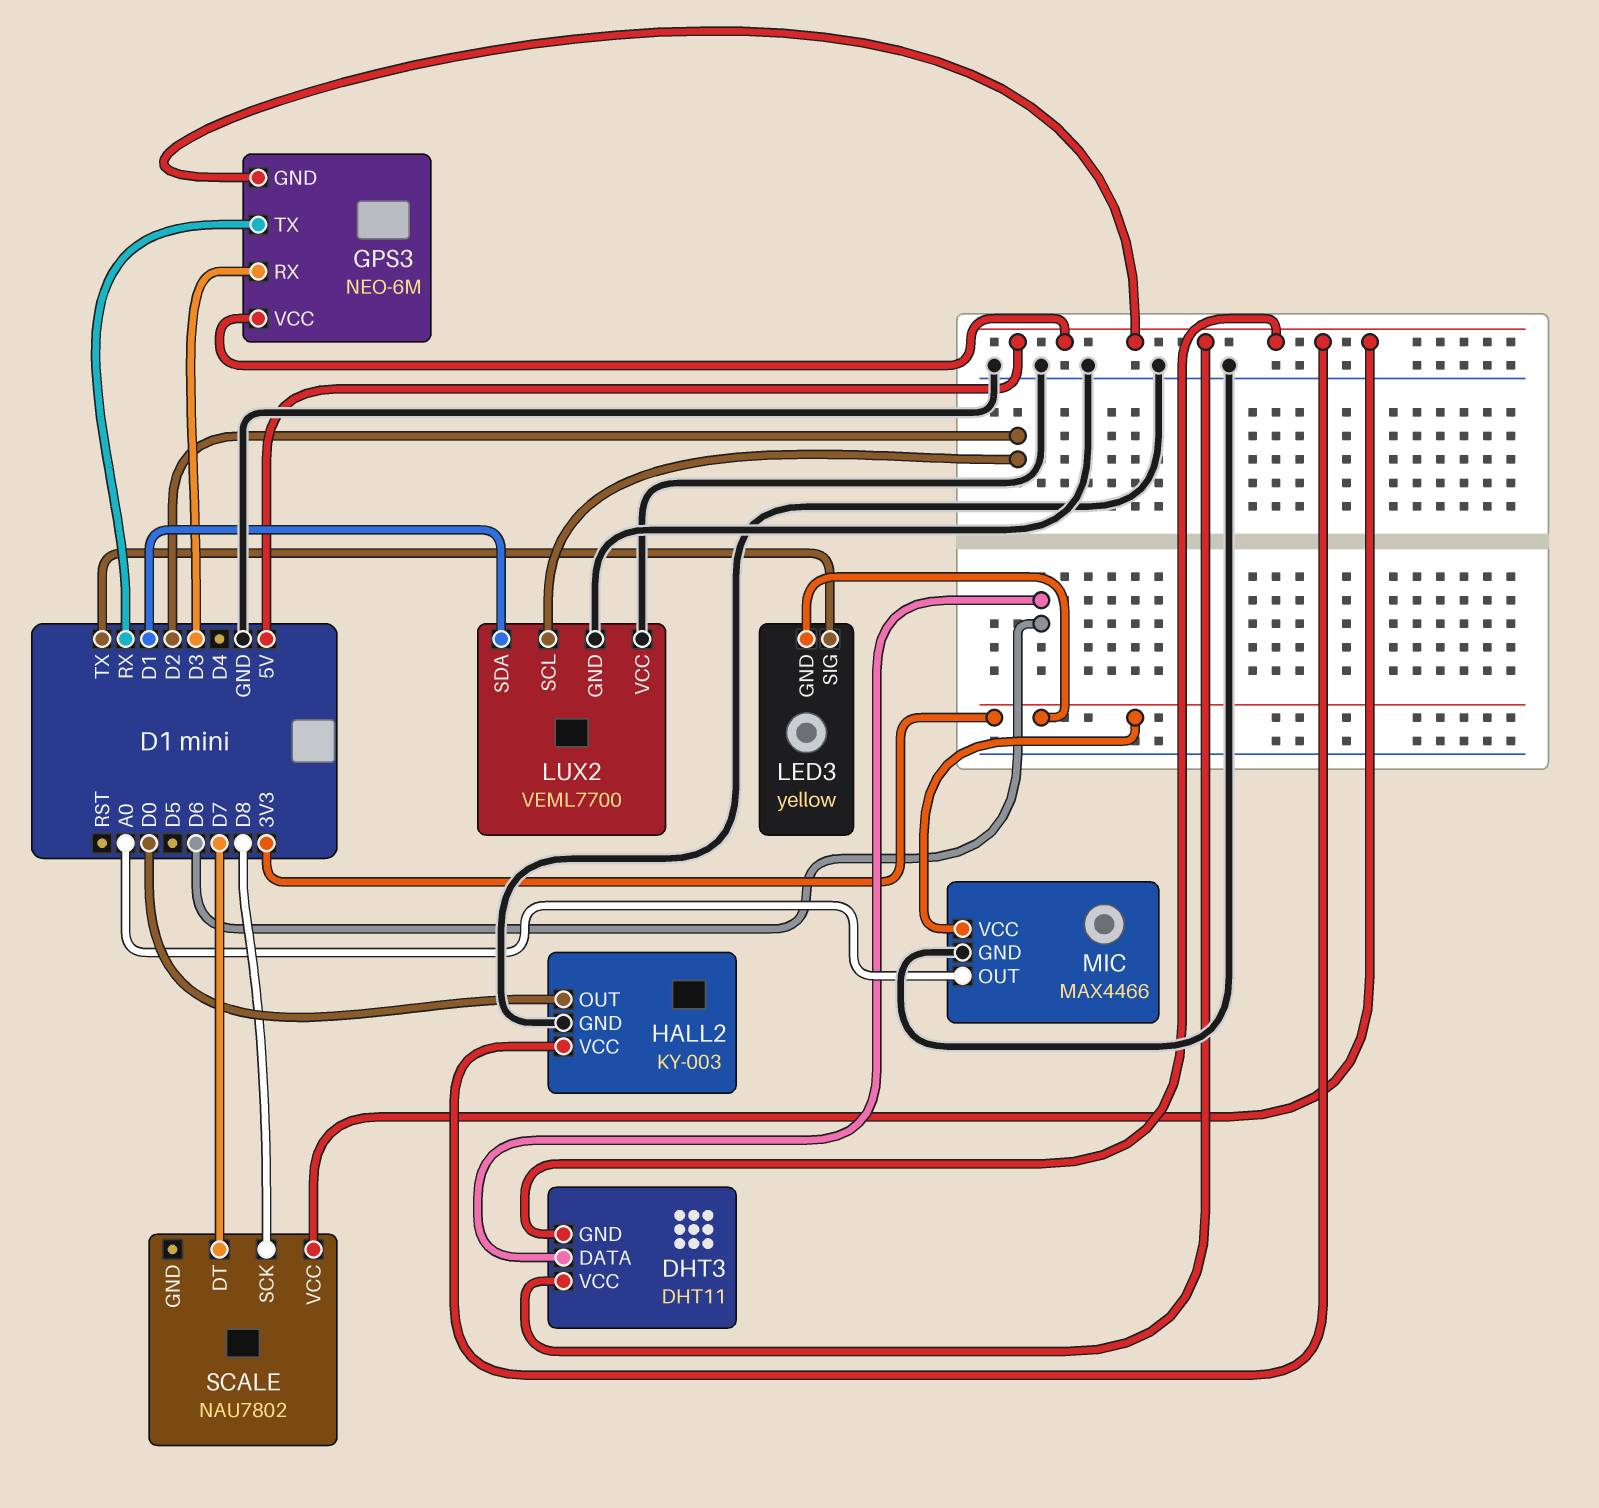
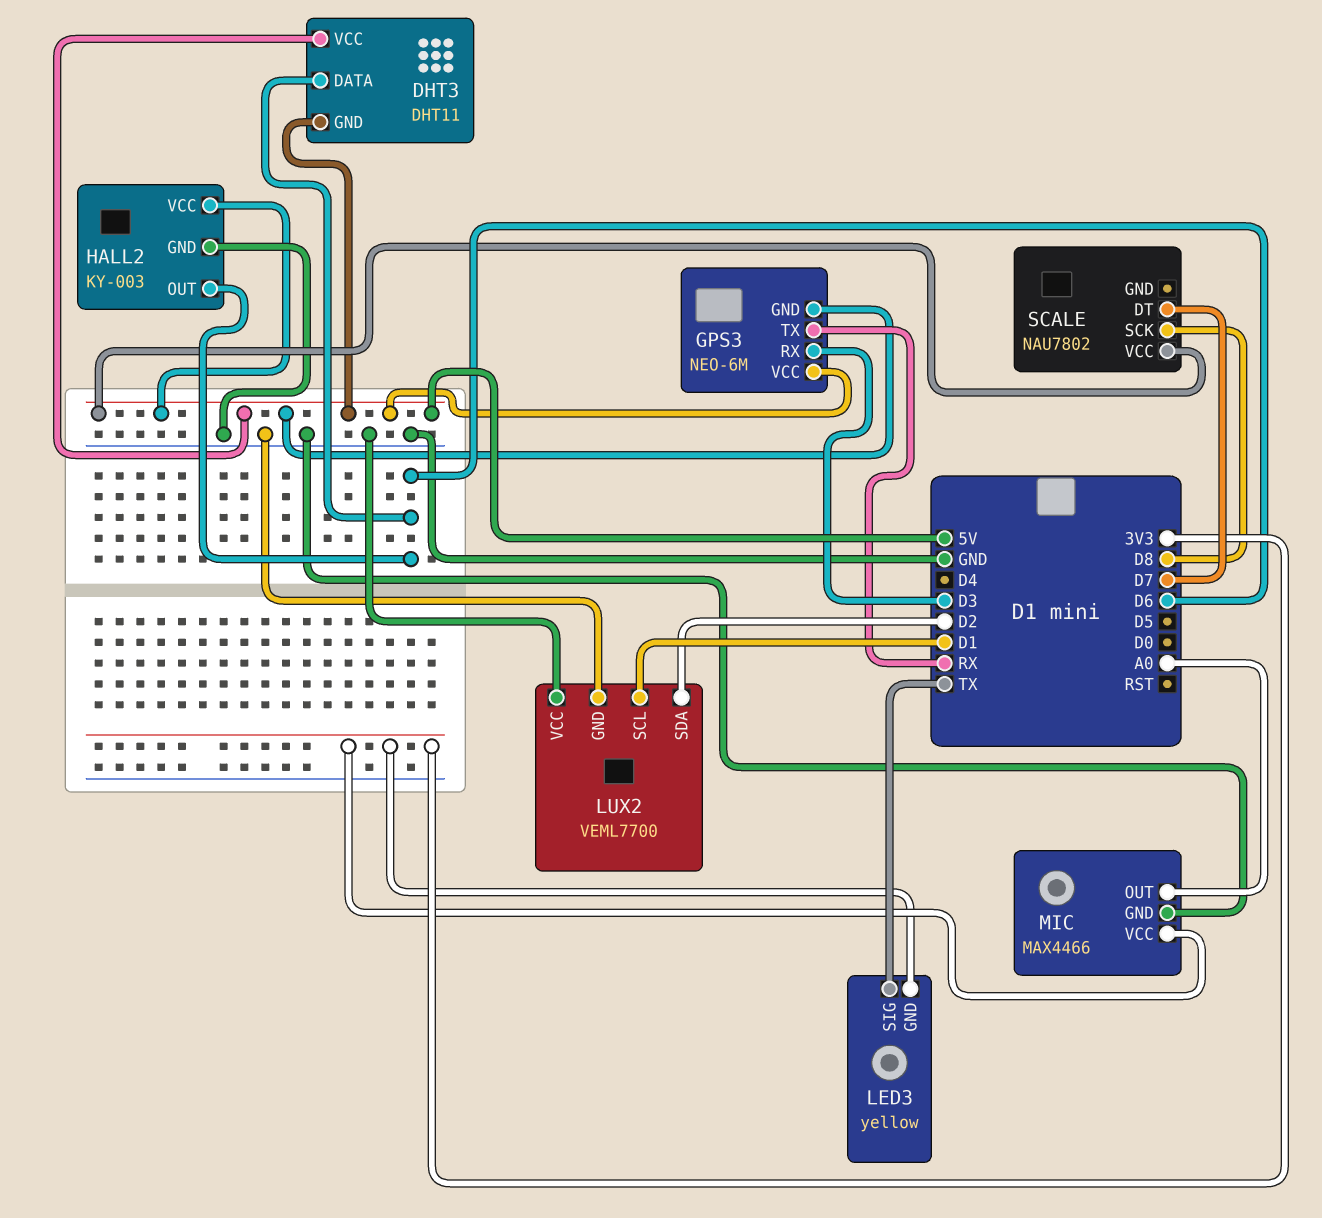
HALL2 pin OUT: D0 -> D6
LUX2 pin SCL: D2 -> D1
LUX2 pin SDA: D1 -> D2

